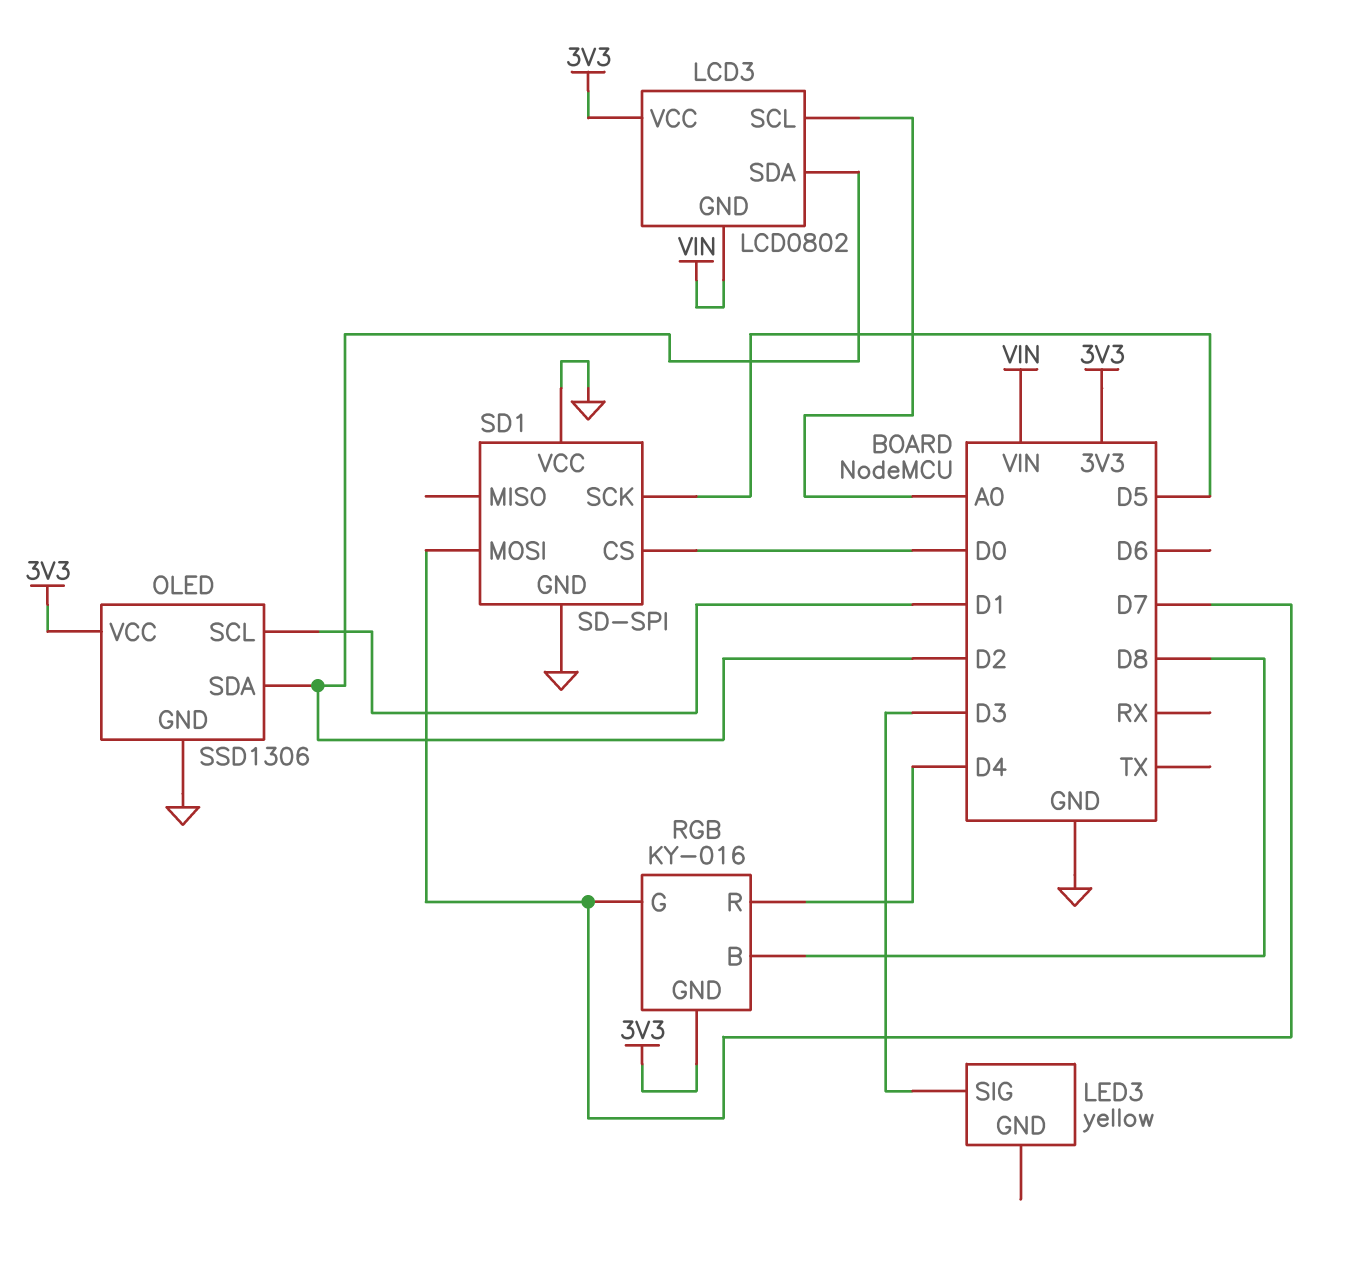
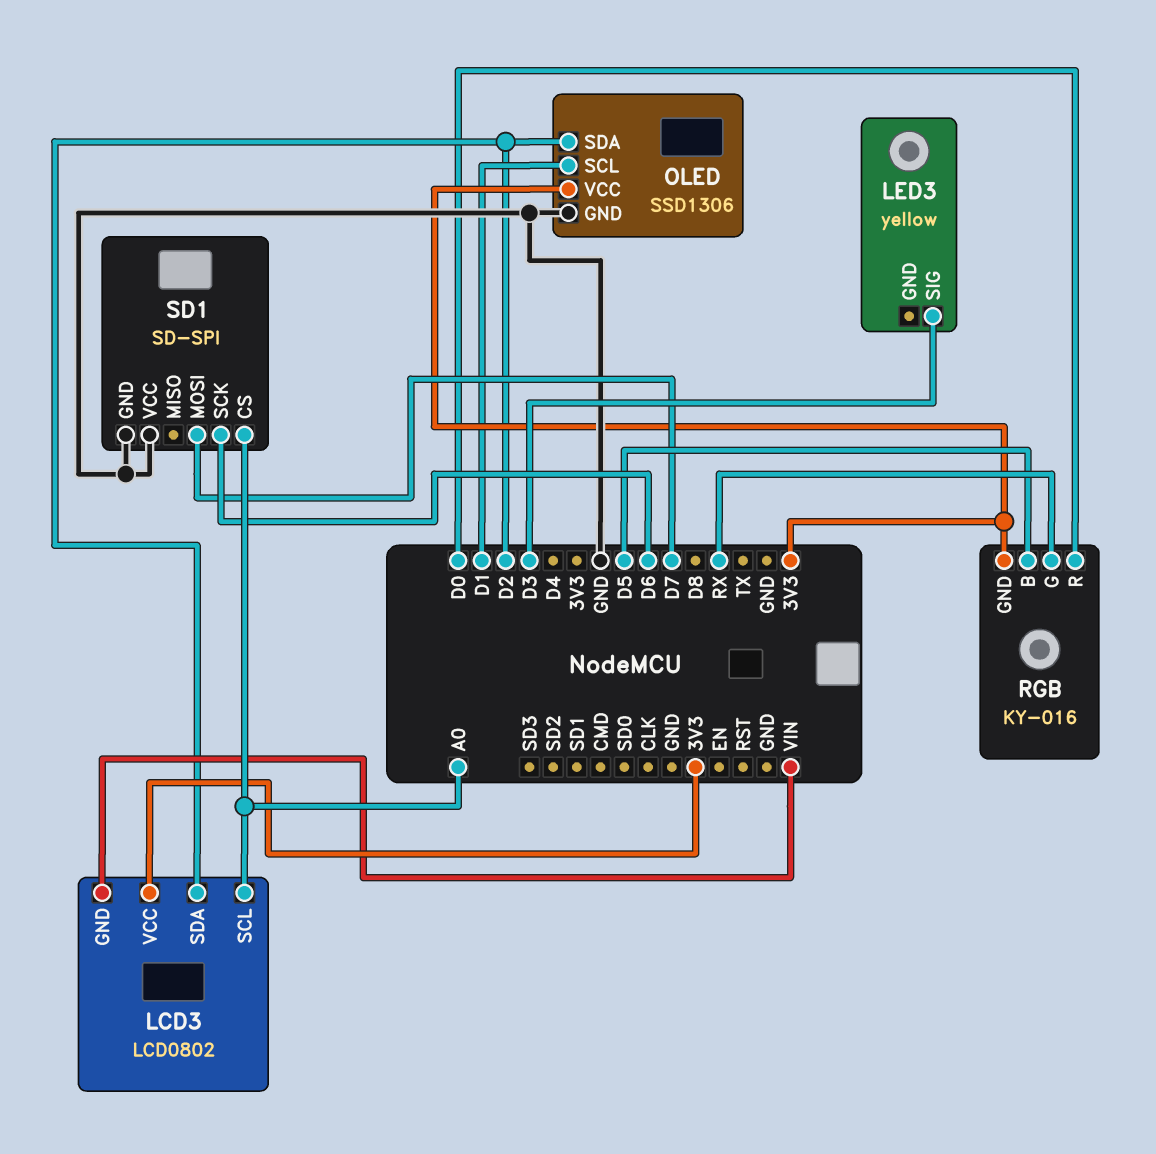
RGB pin B: D8 -> D5
RGB pin G: D7 -> RX
RGB pin R: D4 -> D0
SD1 pin CS: D0 -> A0
SD1 pin SCK: D5 -> D6

